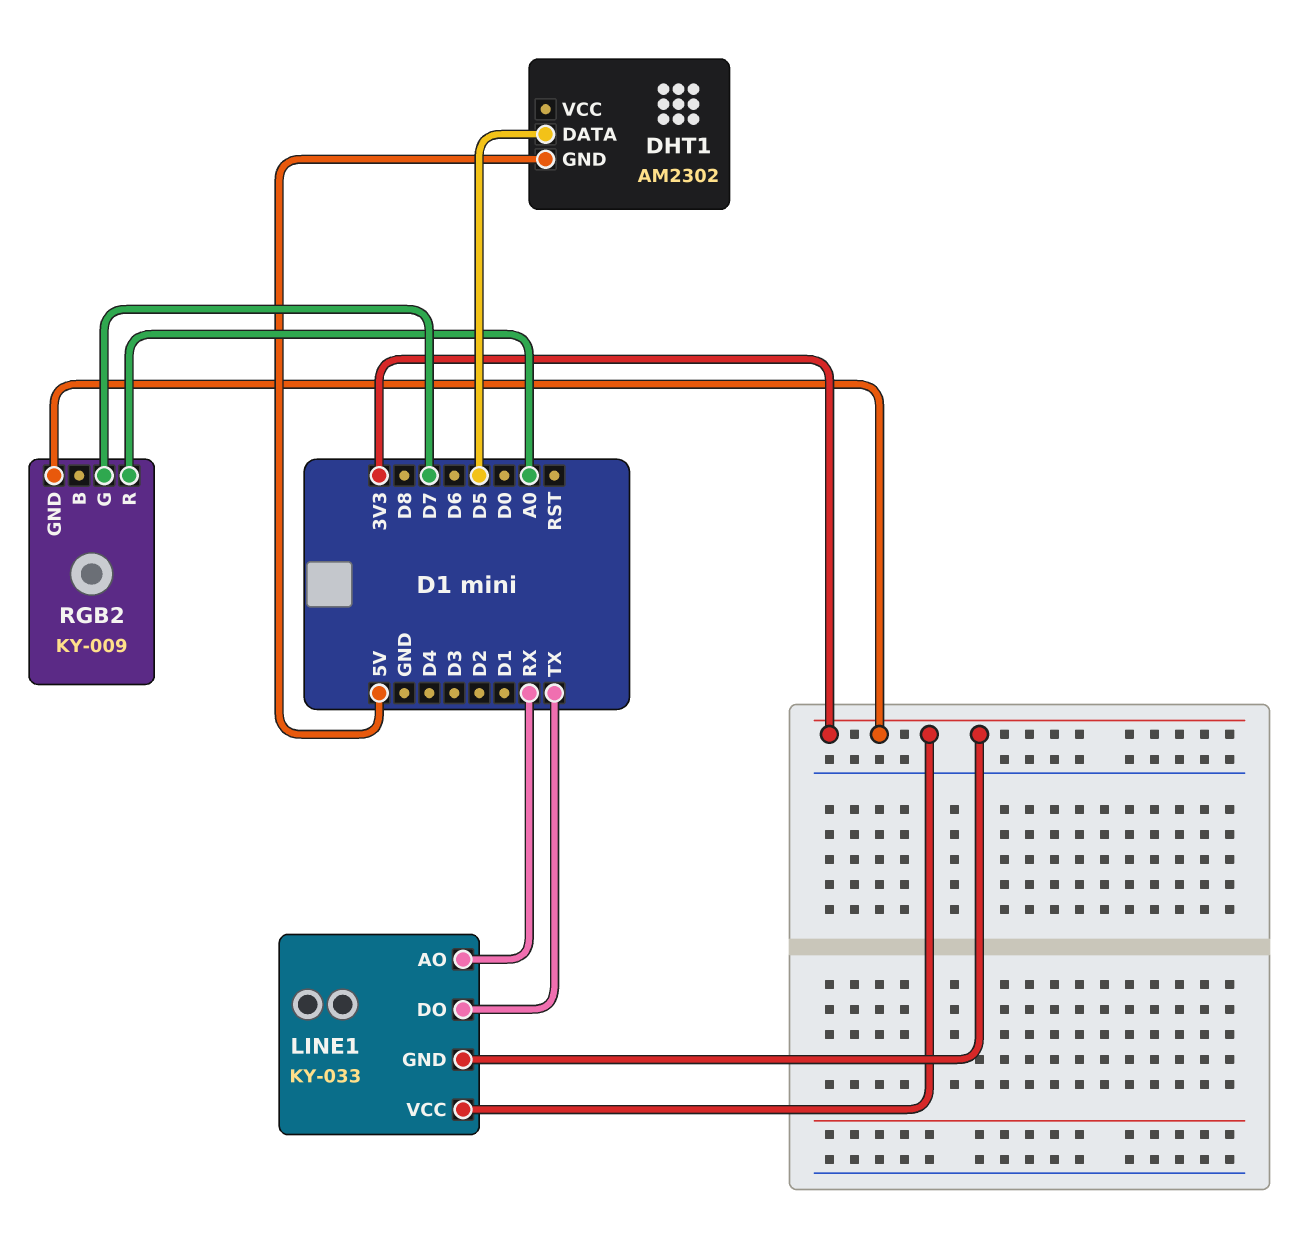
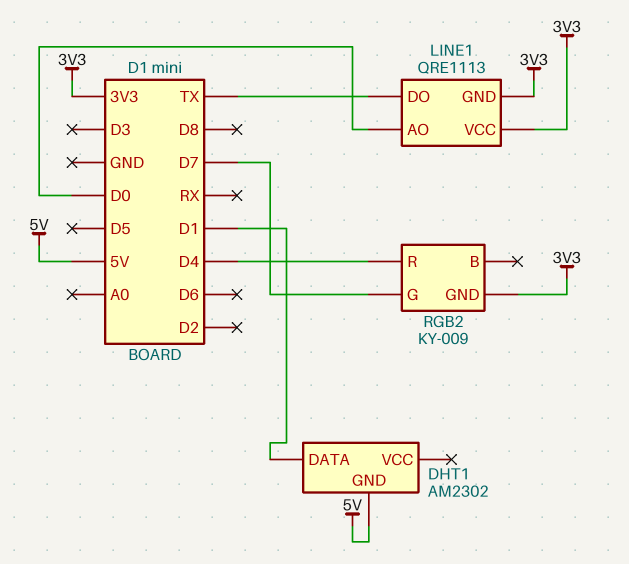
DHT1 pin DATA: D5 -> D1
LINE1: KY-033 -> QRE1113
LINE1 pin AO: RX -> D0
RGB2 pin R: A0 -> D4

